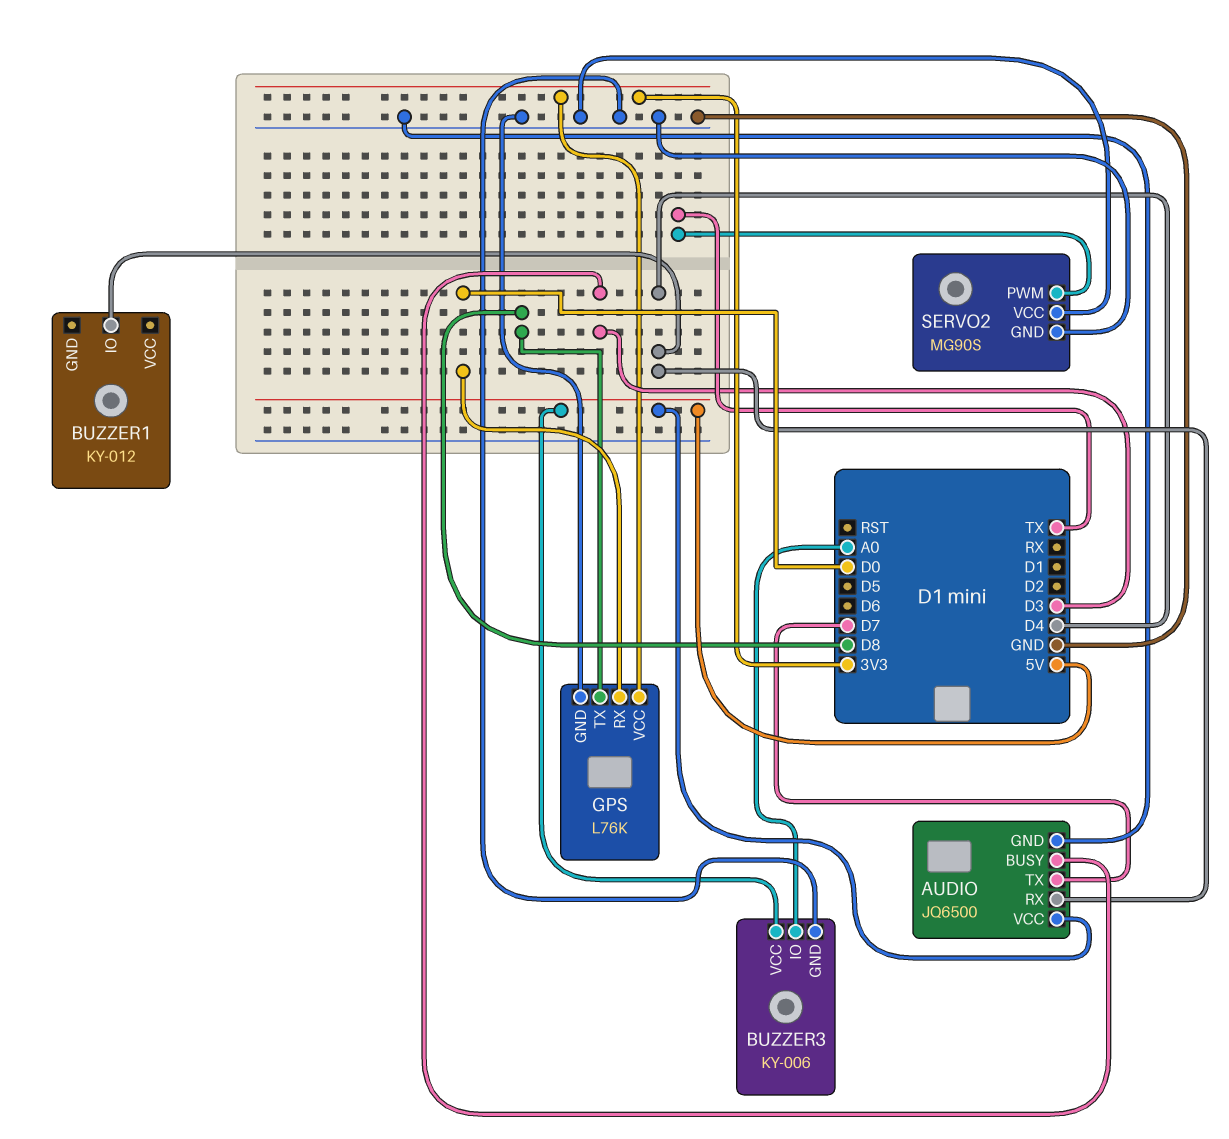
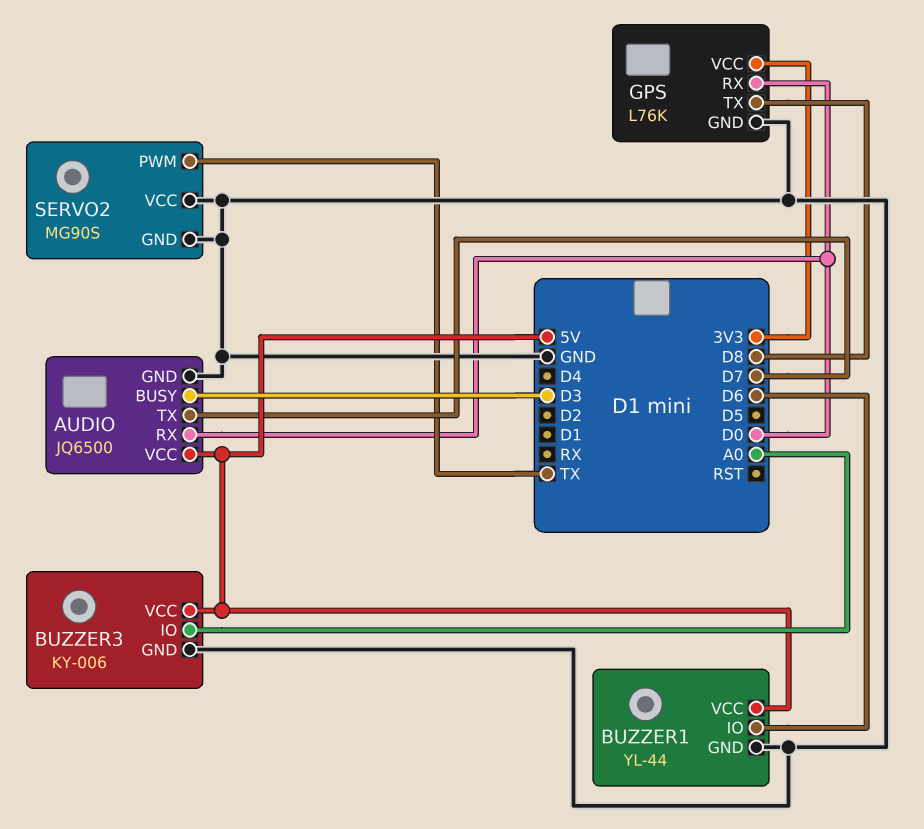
AUDIO pin RX: D4 -> D0
BUZZER1: KY-012 -> YL-44
BUZZER1 pin GND: none -> GND
BUZZER1 pin IO: D4 -> D6
BUZZER1 pin VCC: none -> 5V

